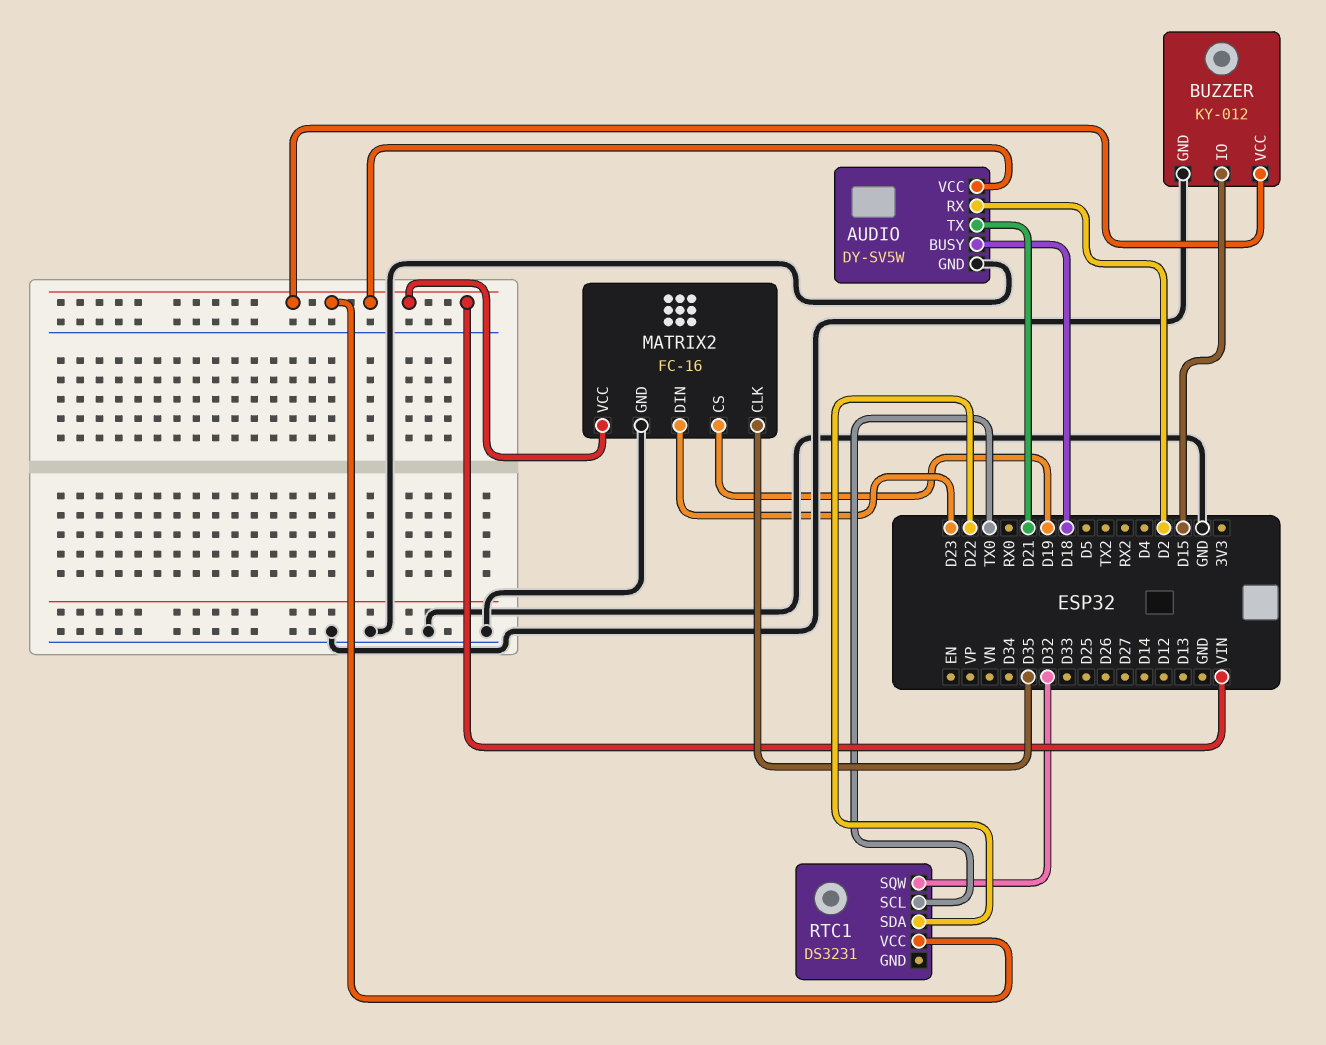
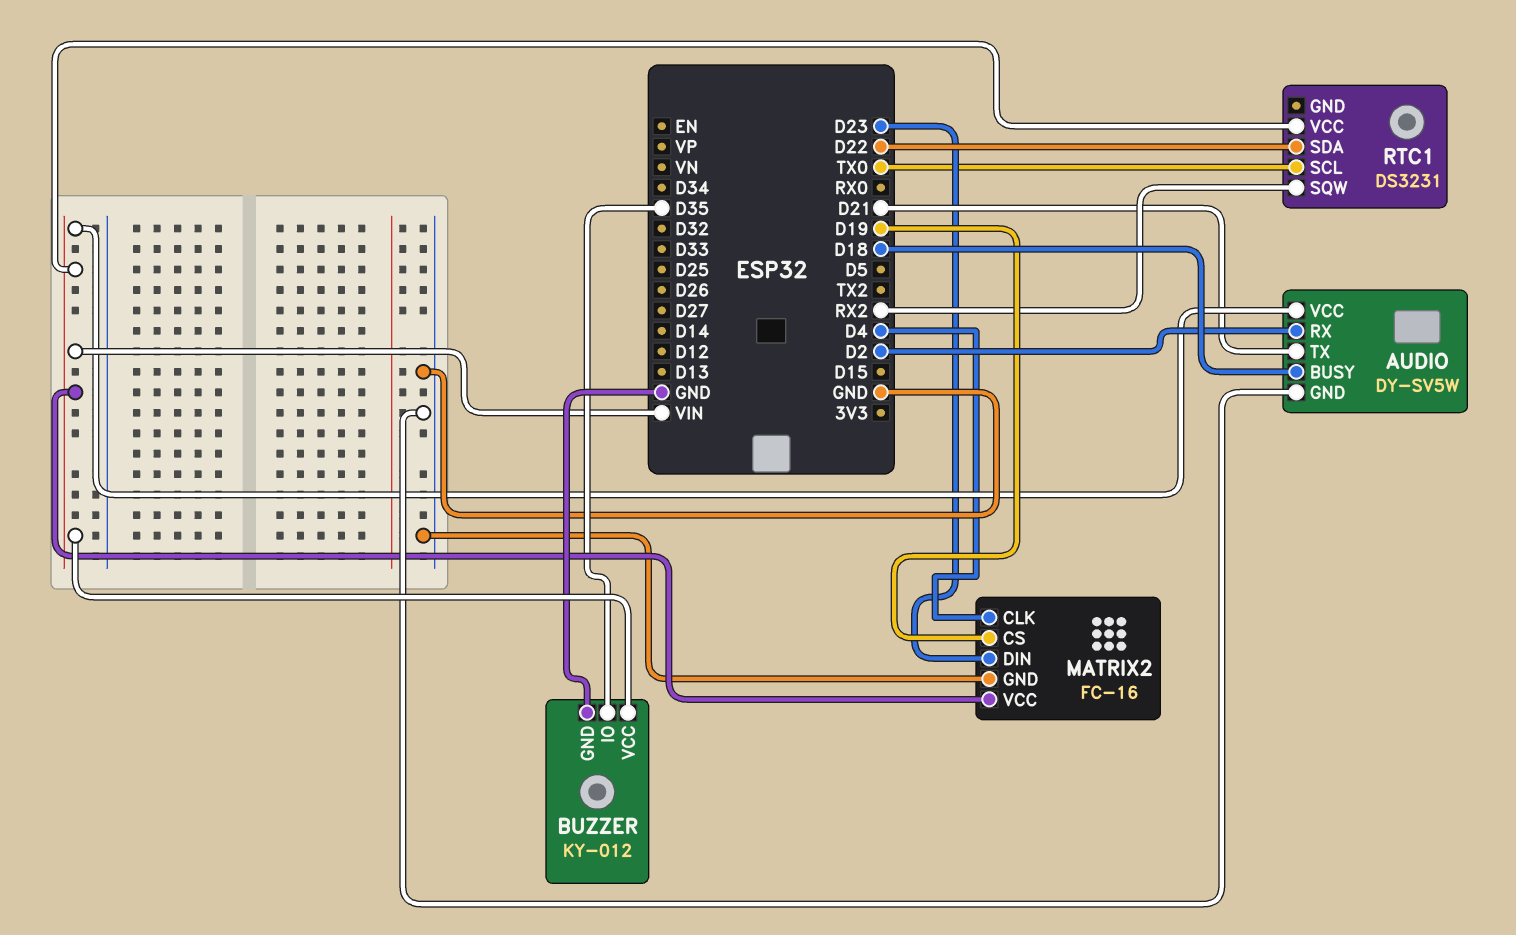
BUZZER pin IO: D15 -> D35
MATRIX2 pin CLK: D35 -> D4
RTC1 pin SQW: D32 -> RX2

